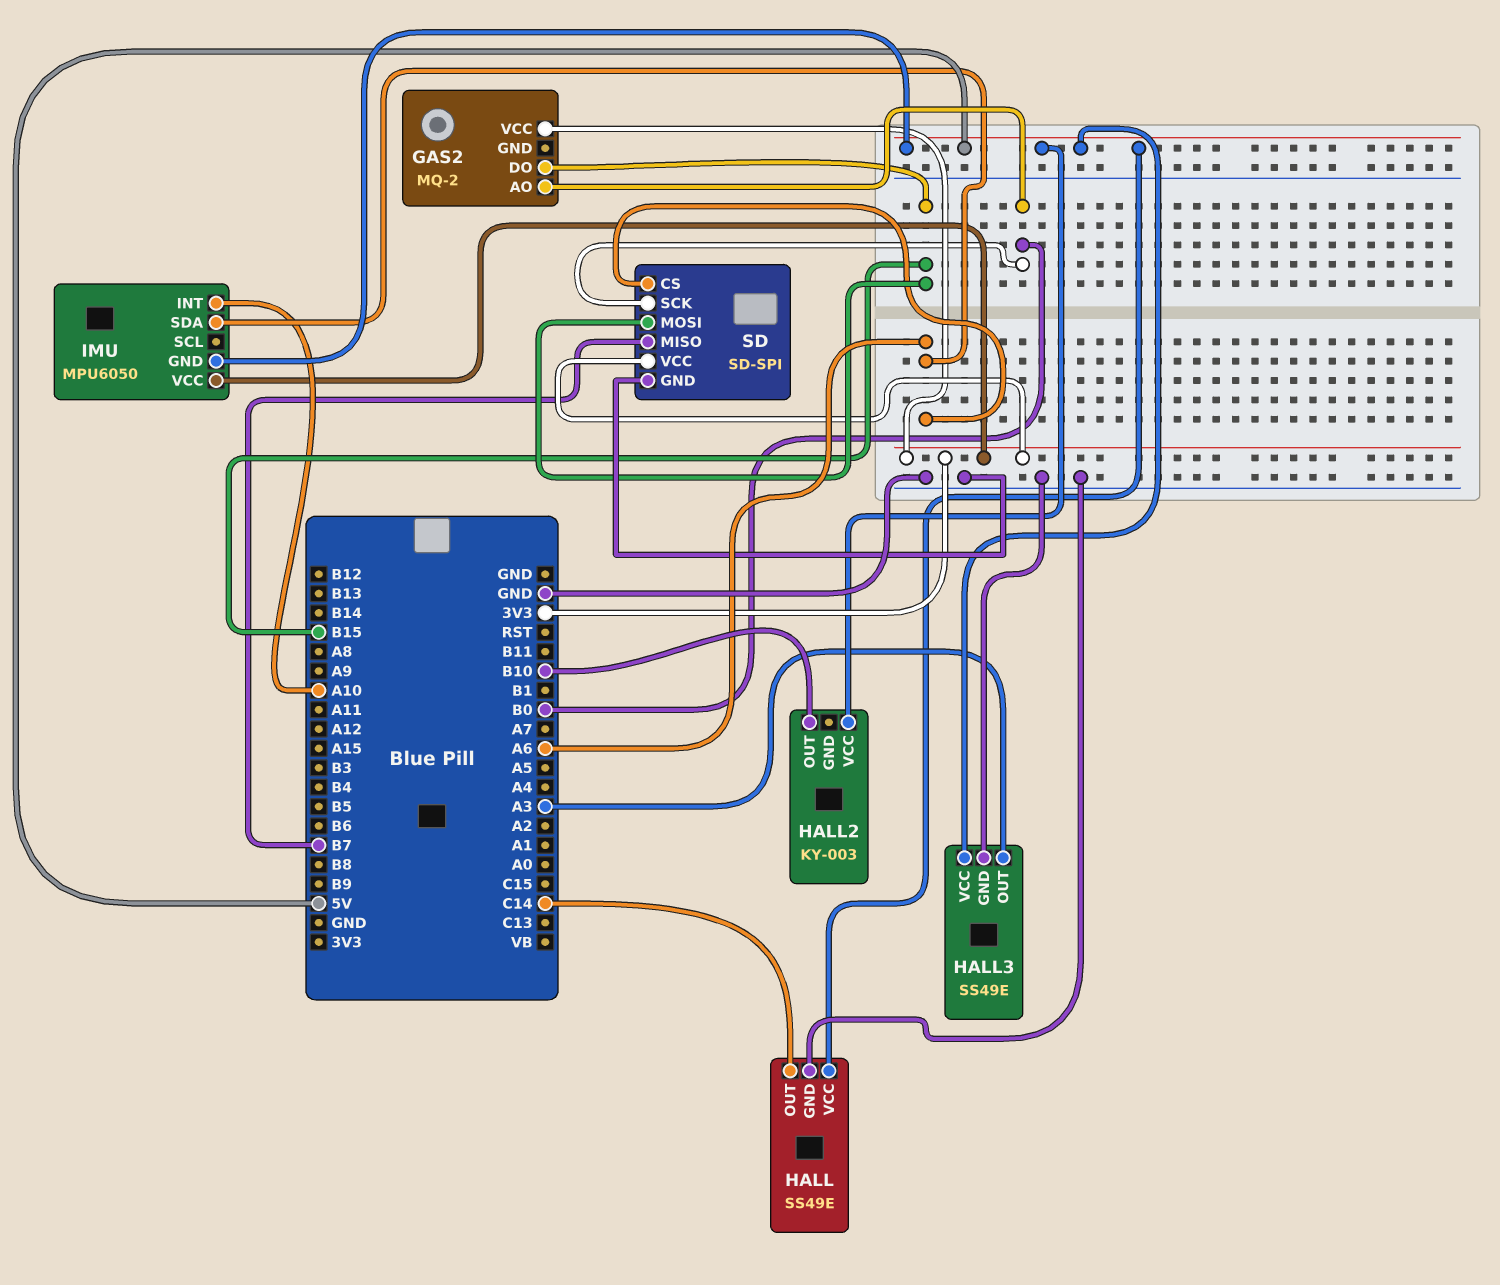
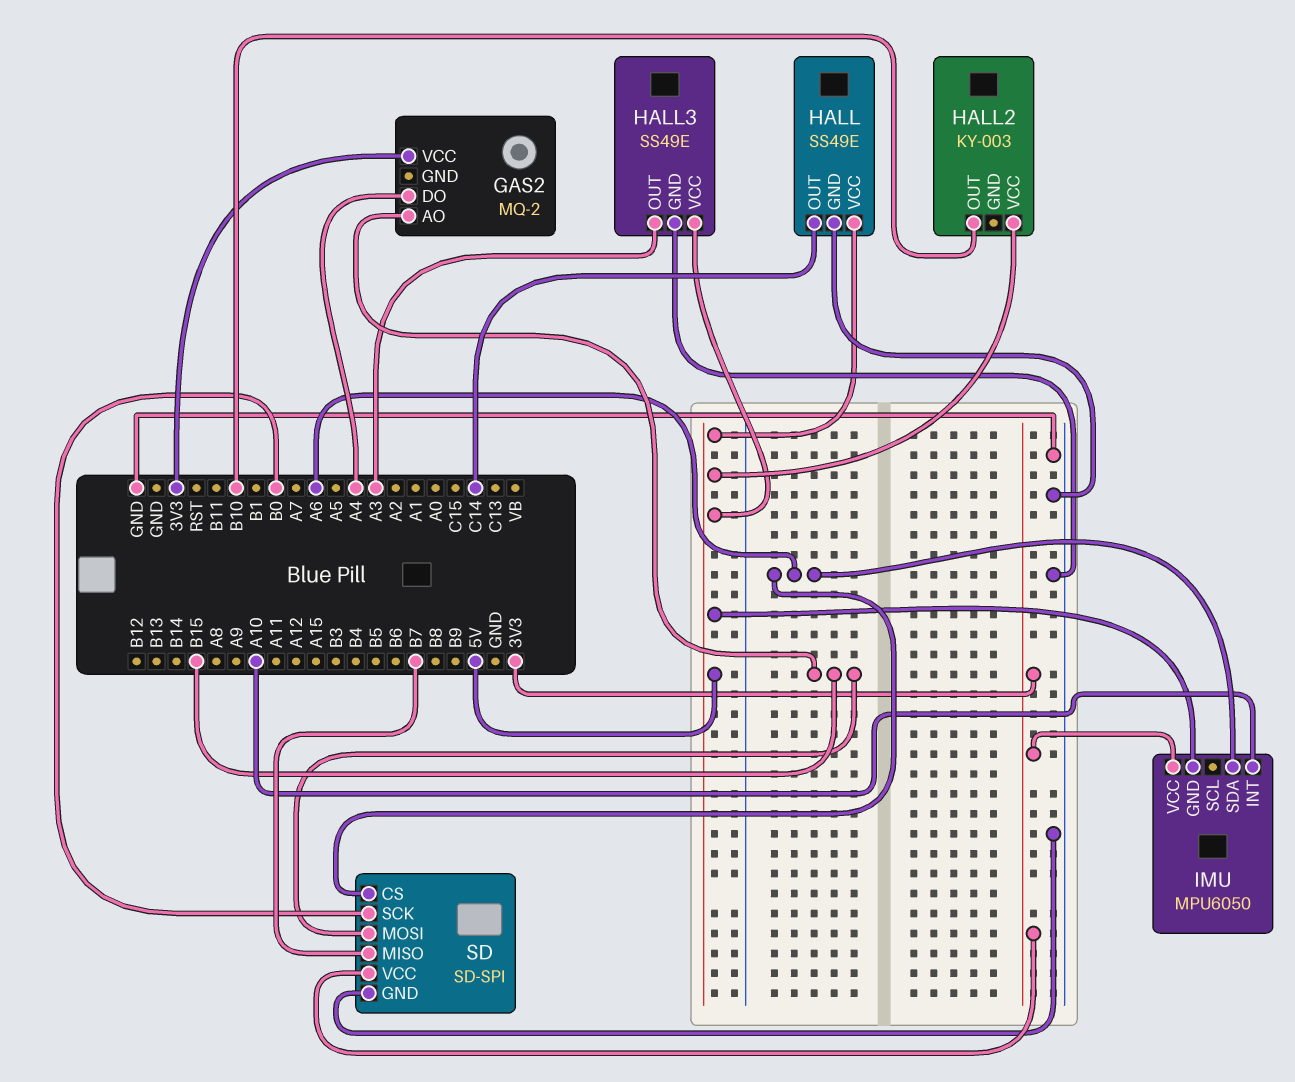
GAS2 pin AO: B0 -> B15
GAS2 pin DO: B15 -> A4

